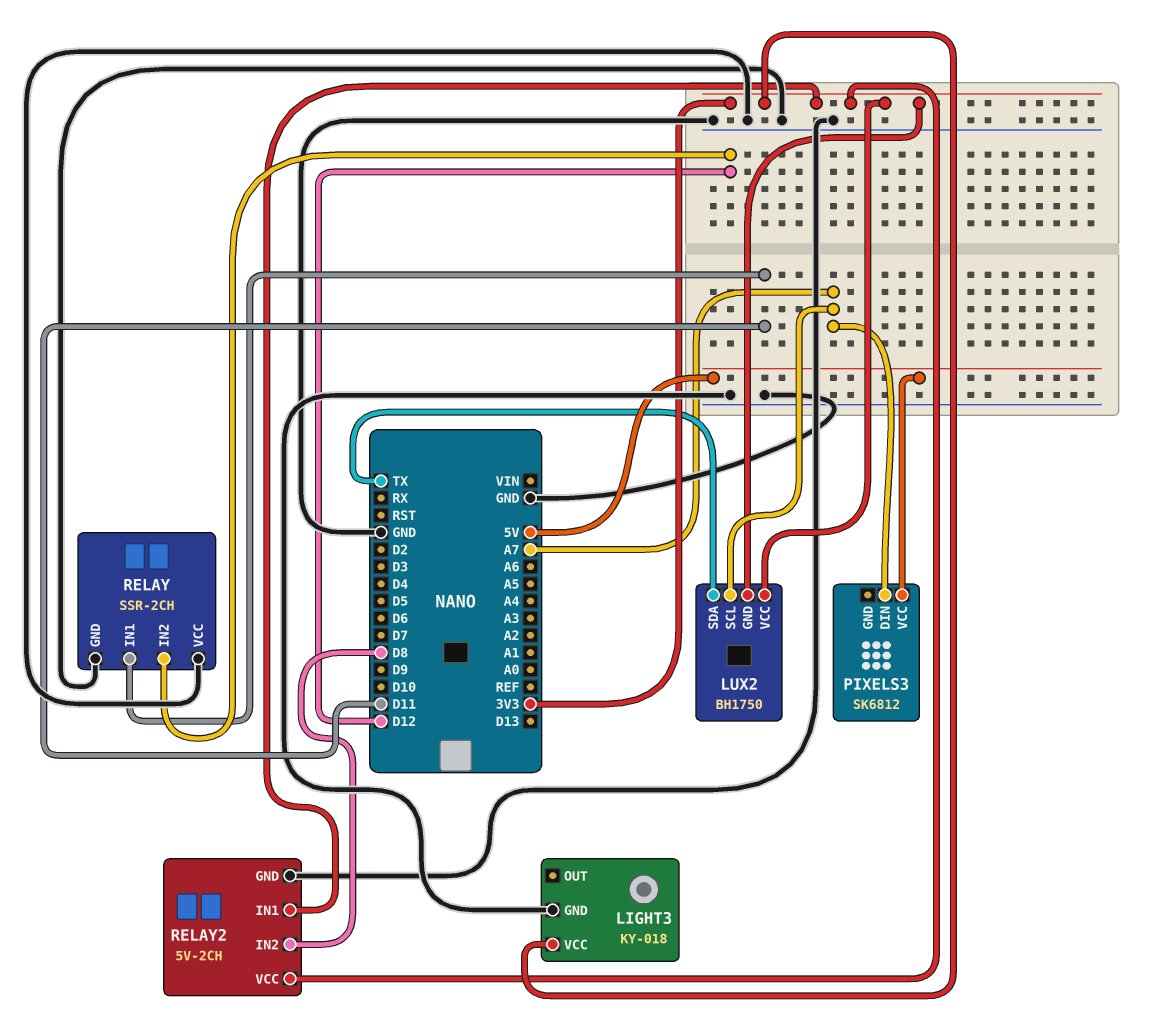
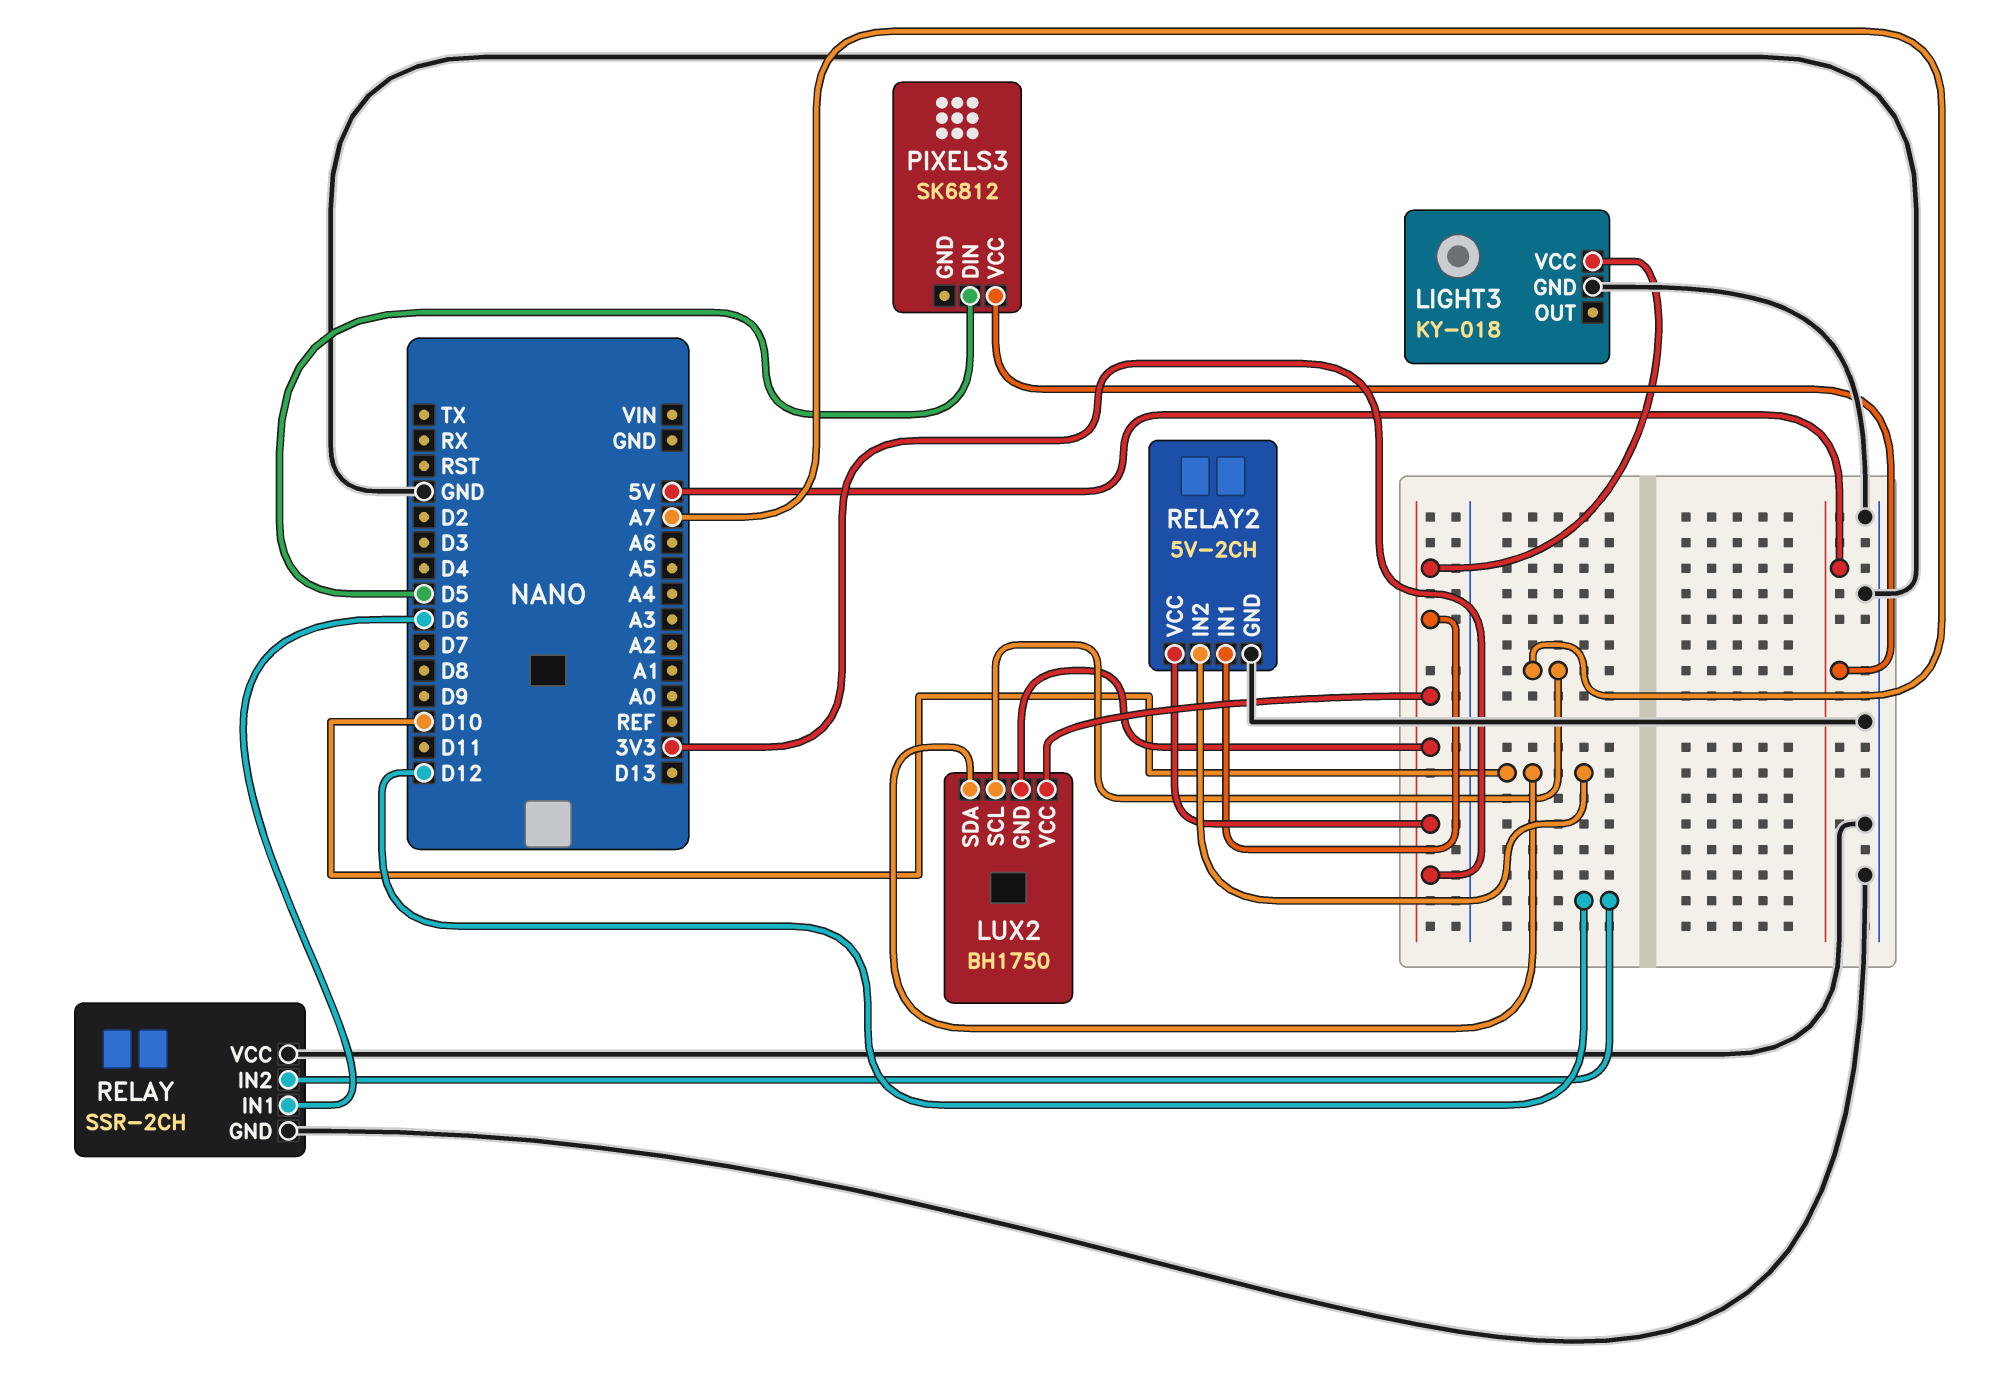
LUX2 pin SDA: TX -> D10
PIXELS3 pin DIN: A7 -> D5
RELAY pin IN1: D11 -> D6
RELAY2 pin IN2: D8 -> D10

